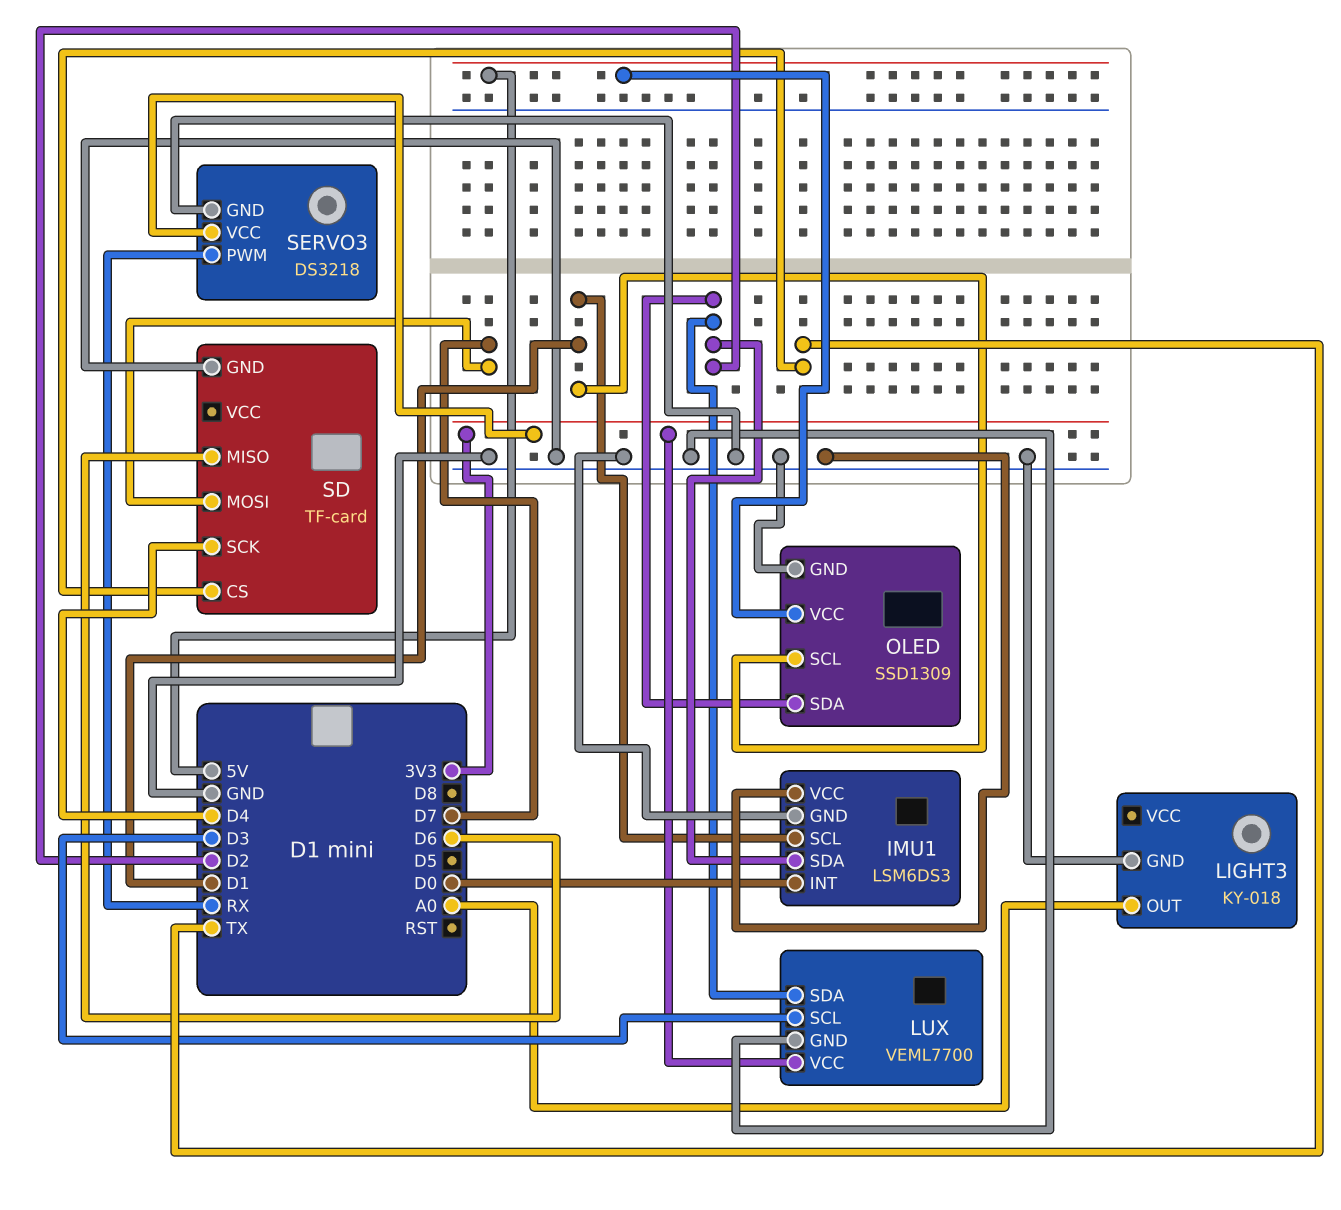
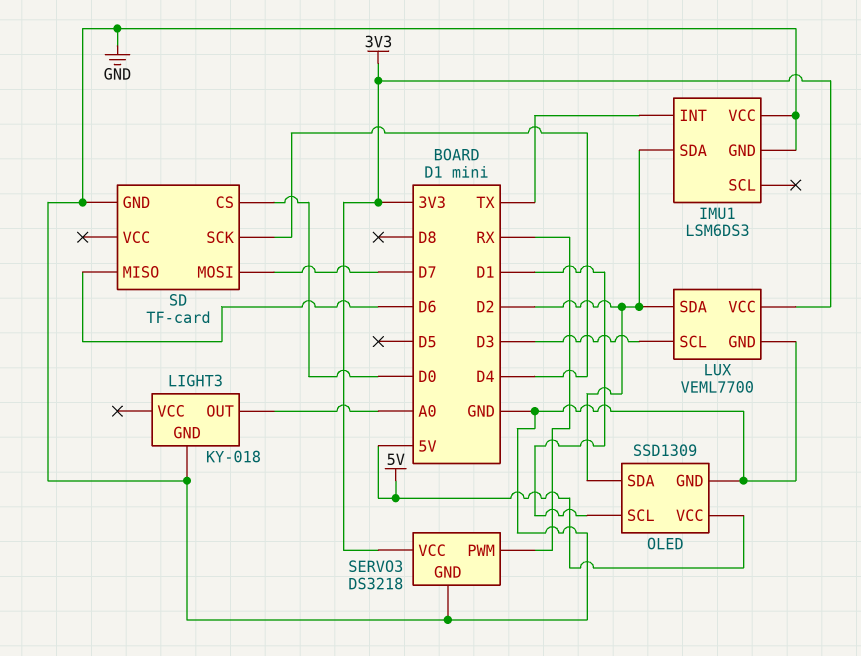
IMU1 pin INT: D0 -> TX
IMU1 pin SCL: D1 -> none
SD pin CS: TX -> D0

